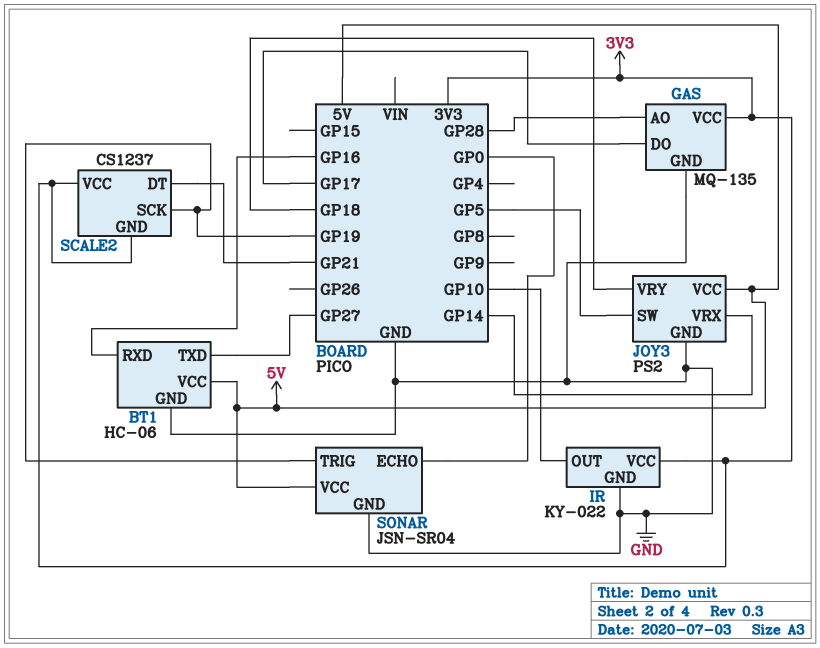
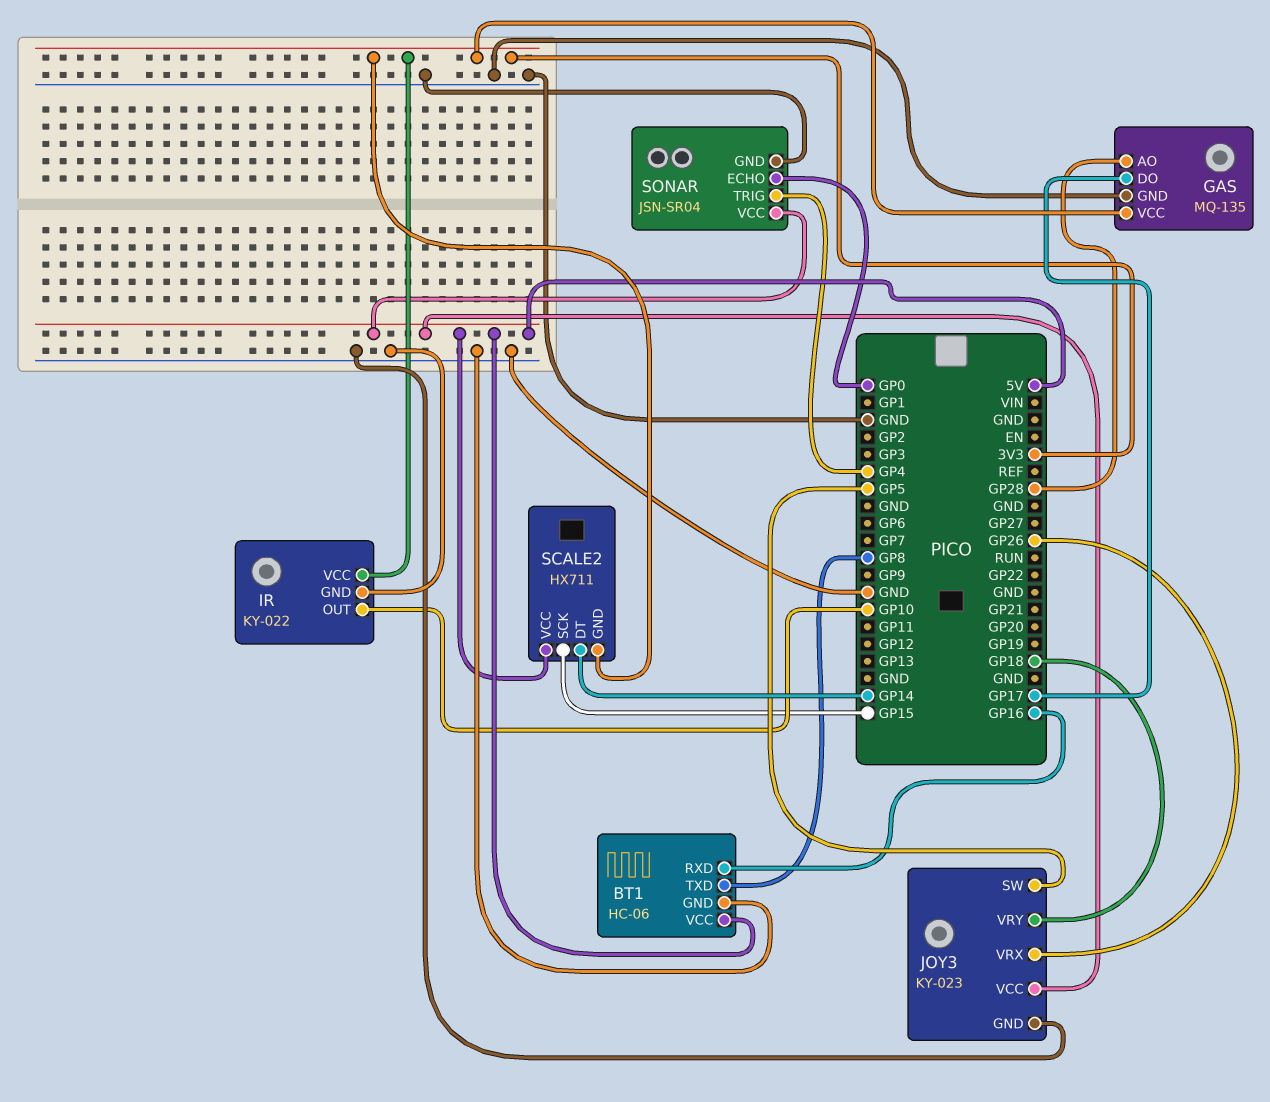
BT1 pin TXD: GP27 -> GP8
JOY3: PS2 -> KY-023
JOY3 pin VRX: GP14 -> GP26
SCALE2: CS1237 -> HX711
SCALE2 pin DT: GP21 -> GP14
SCALE2 pin SCK: GP19 -> GP15
SCALE2 pin VCC: 3V3 -> 5V
SONAR pin TRIG: GP19 -> GP4

